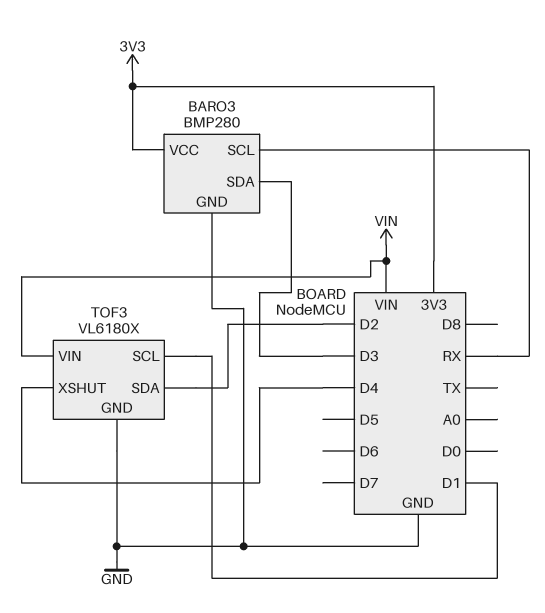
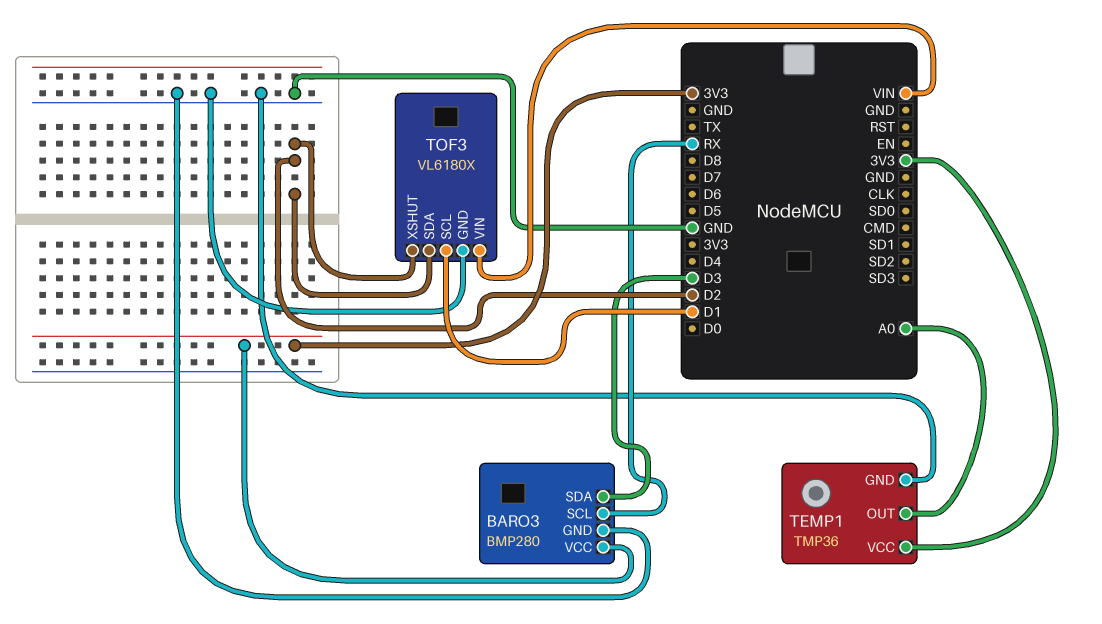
TEMP1: none -> TMP36
TEMP1 pin GND: none -> GND
TEMP1 pin OUT: none -> A0
TEMP1 pin VCC: none -> 3V3
TOF3 pin XSHUT: D4 -> D2

